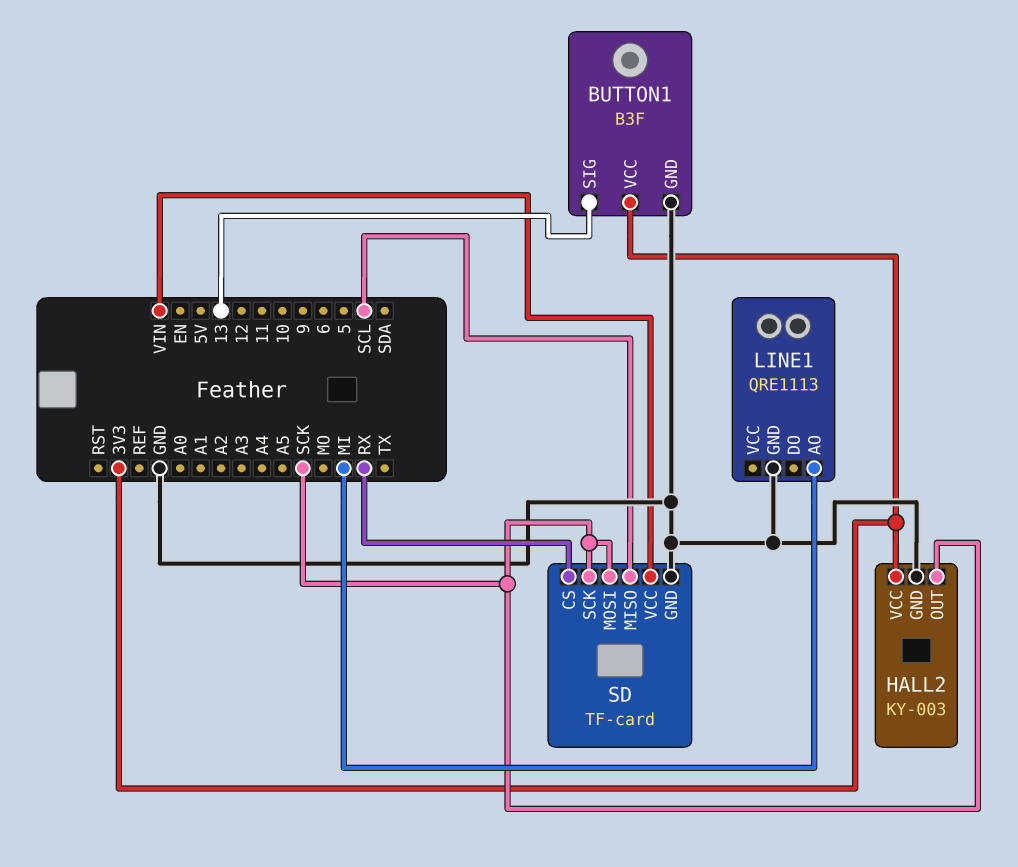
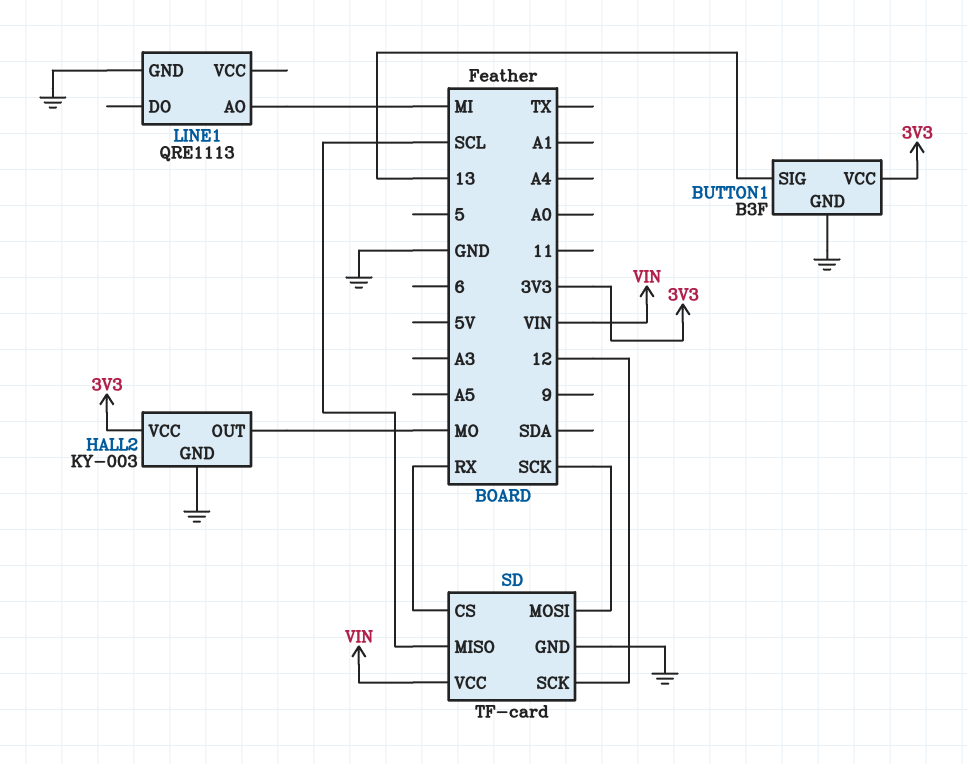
HALL2 pin OUT: SCK -> MO
SD pin SCK: SCK -> 12

